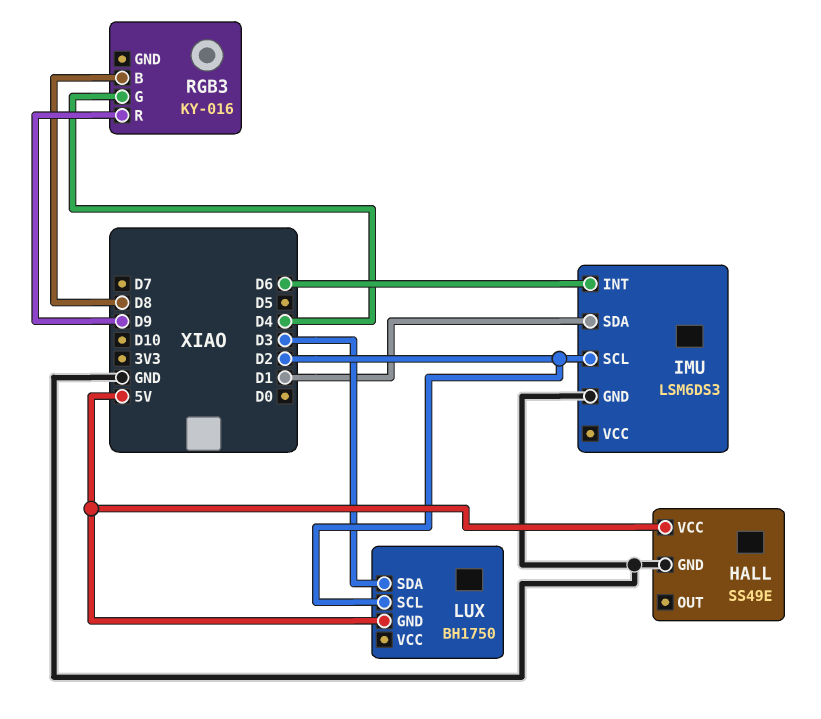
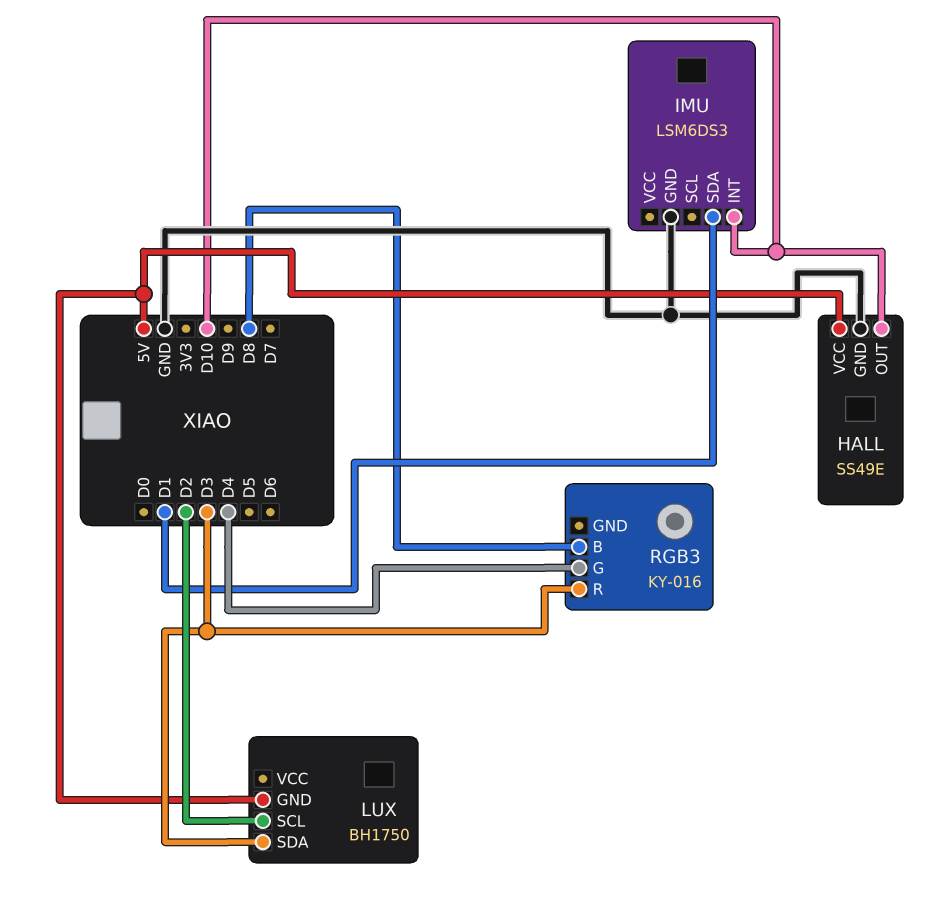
HALL pin OUT: none -> D10
IMU pin INT: D6 -> D10
IMU pin SCL: D2 -> none
RGB3 pin R: D9 -> D3

